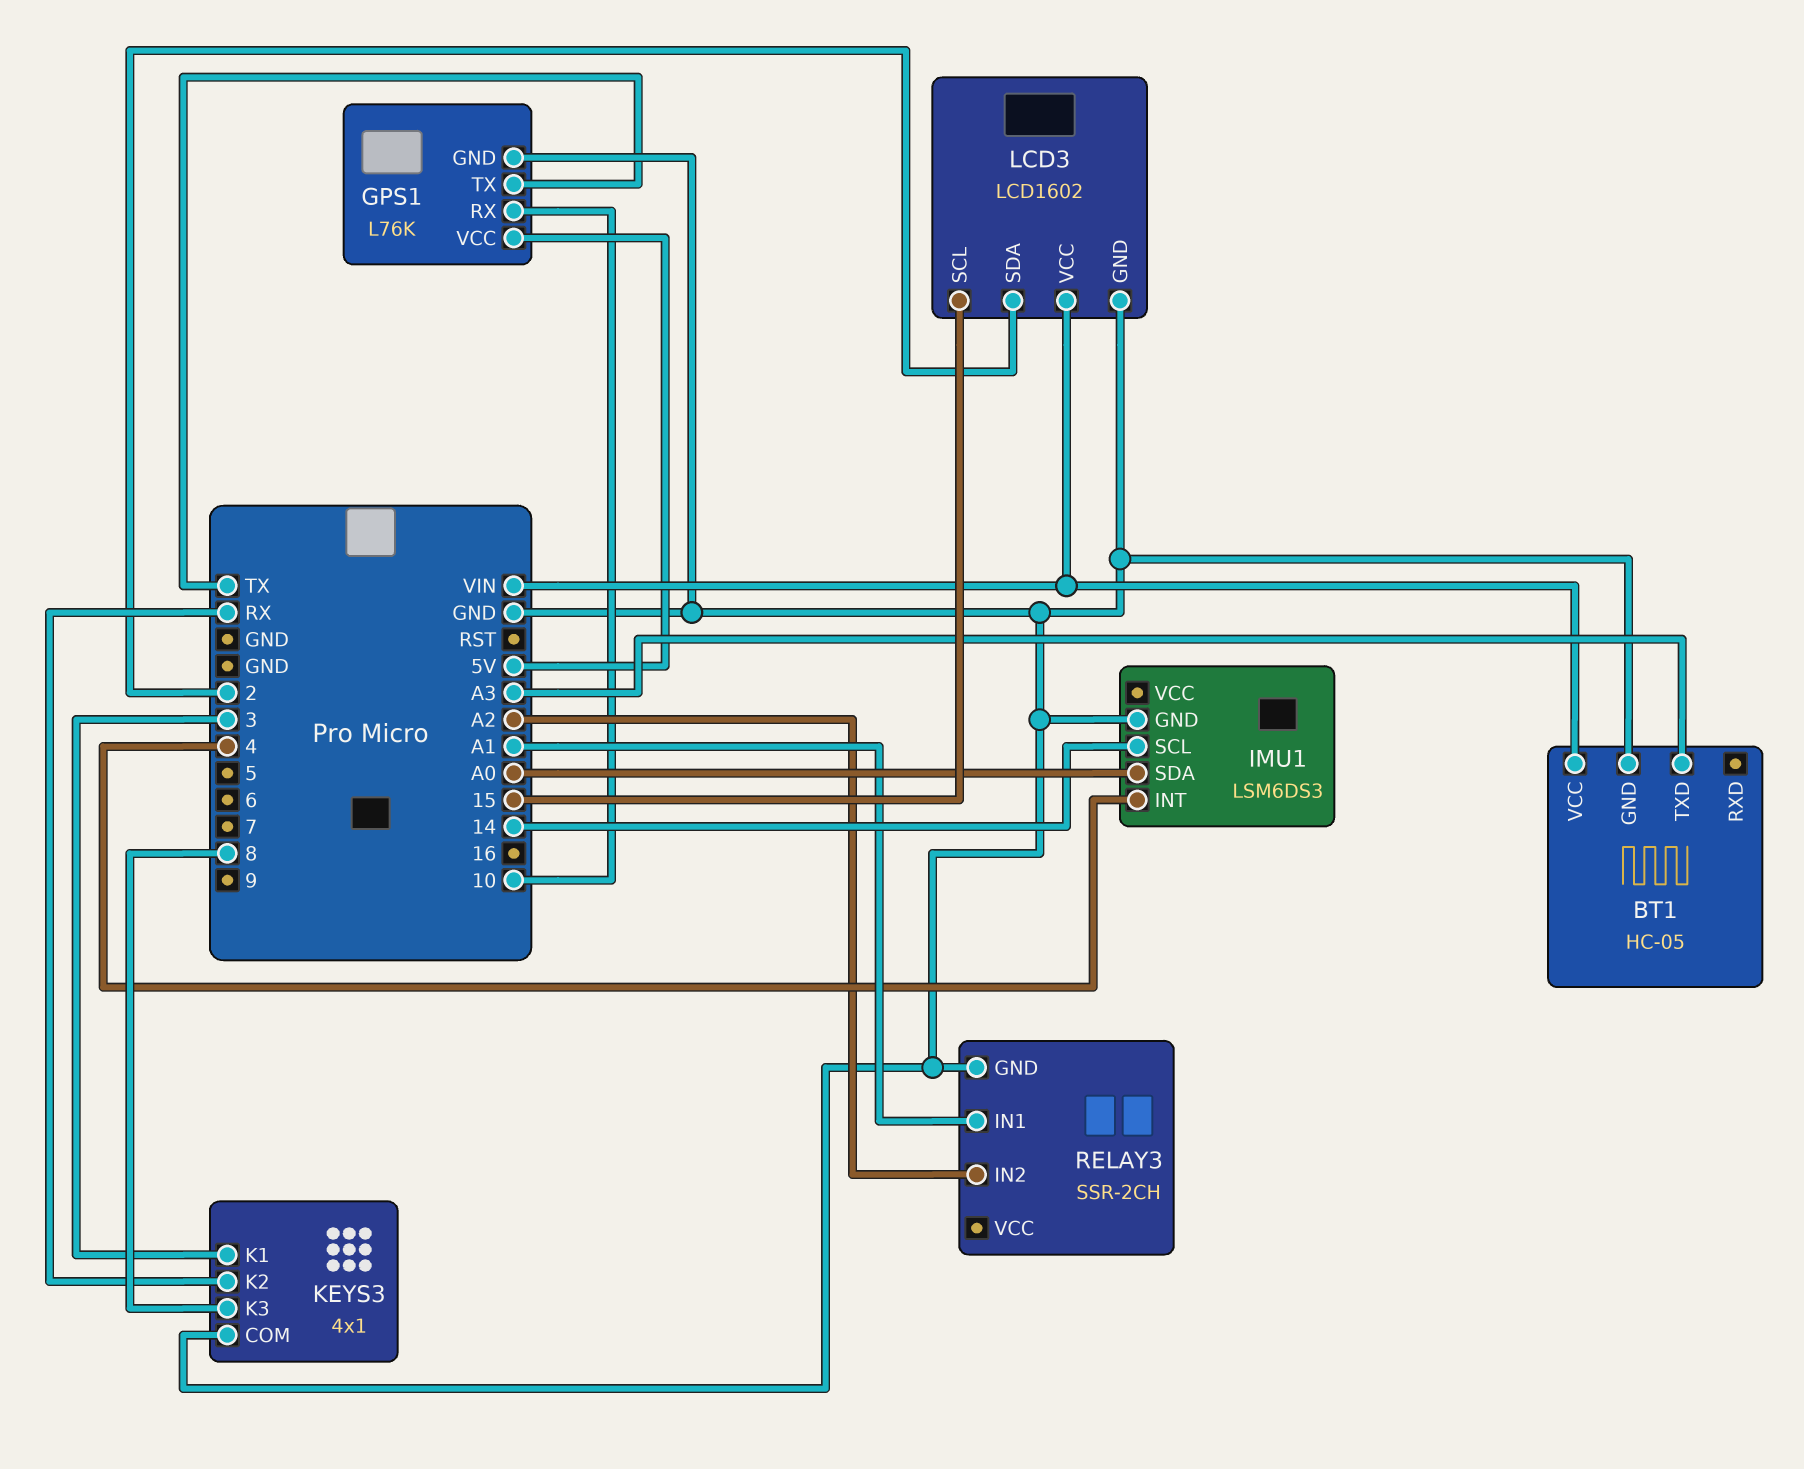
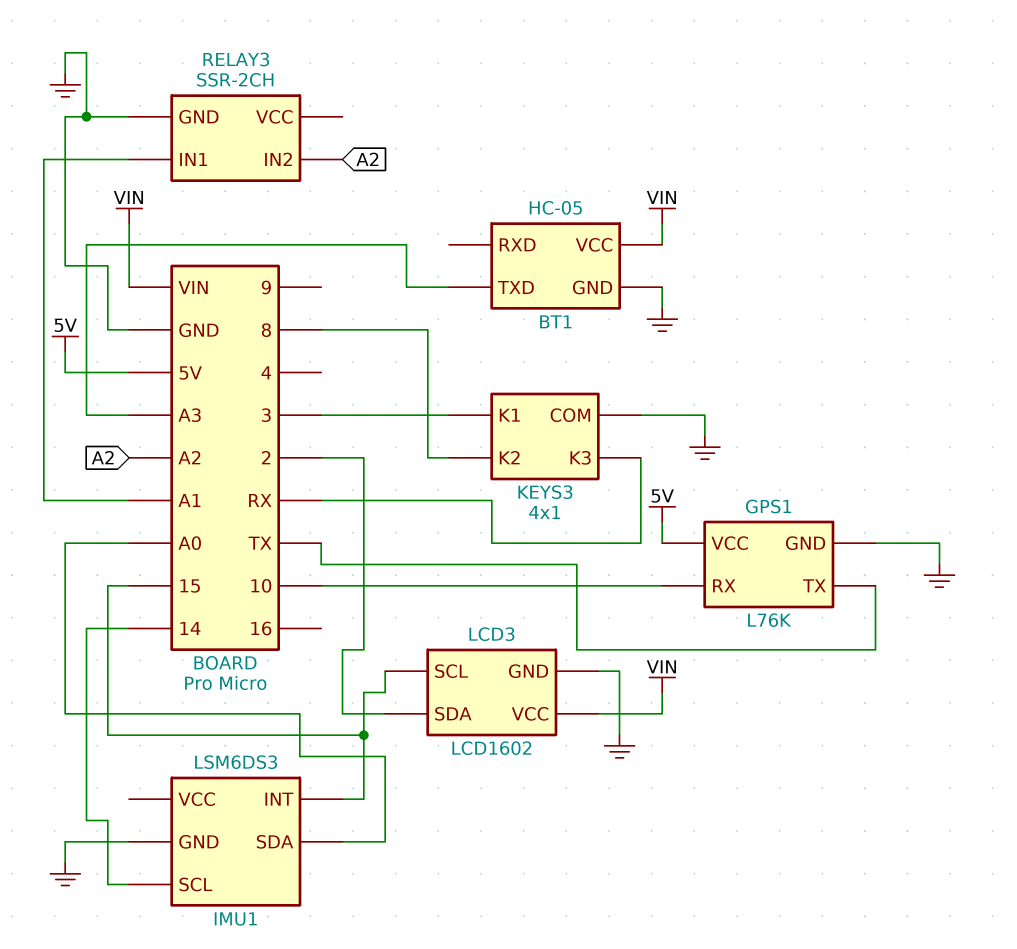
IMU1 pin INT: 4 -> 15
KEYS3 pin K2: RX -> 8
KEYS3 pin K3: 8 -> RX

